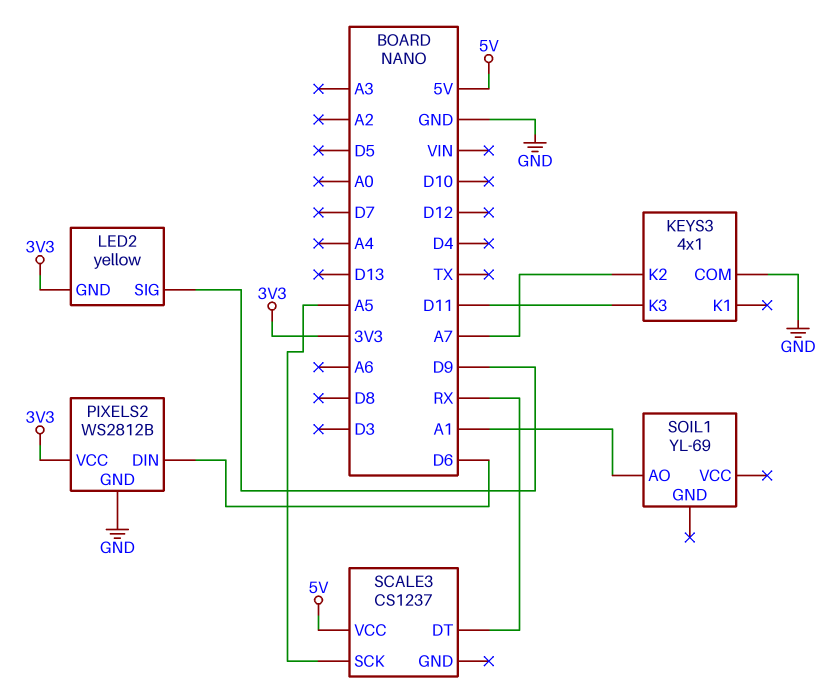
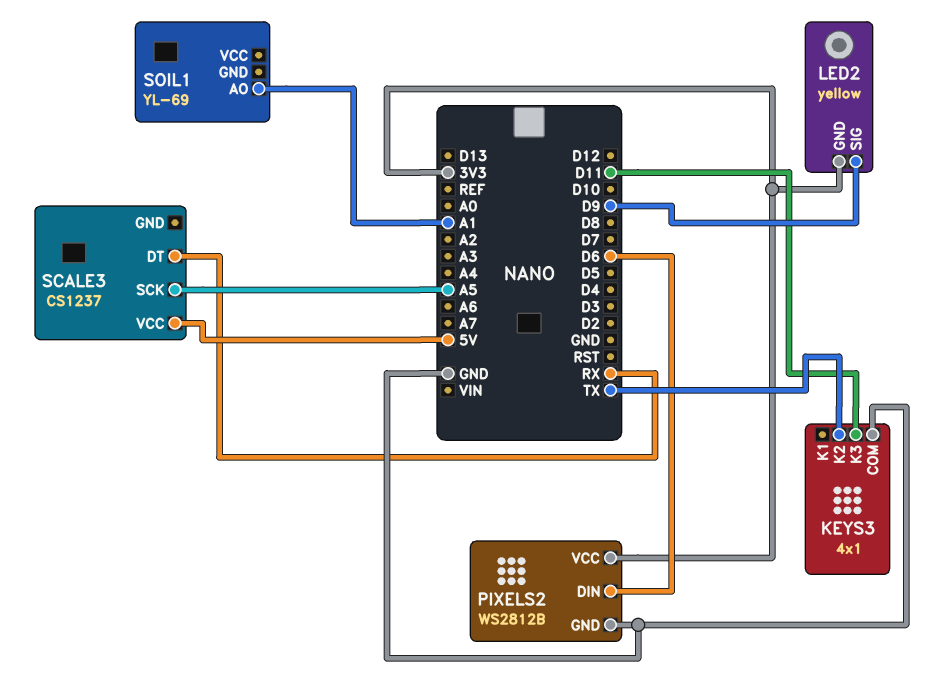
KEYS3 pin K2: A7 -> TX

